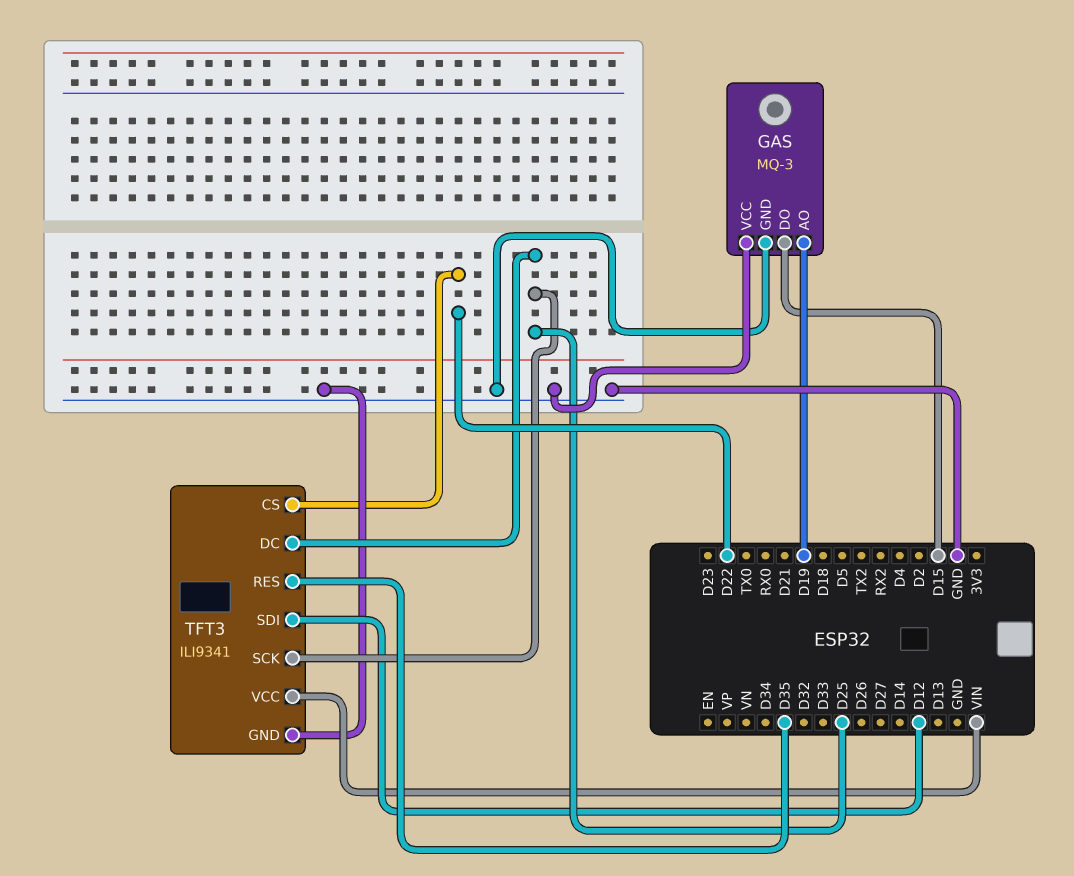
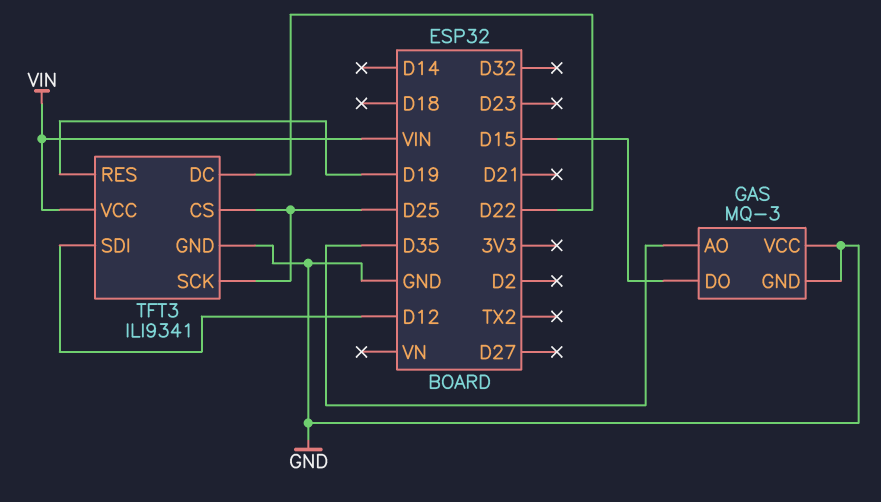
GAS pin AO: D19 -> D35
TFT3 pin CS: D22 -> D25
TFT3 pin DC: D25 -> D22
TFT3 pin RES: D35 -> D19

